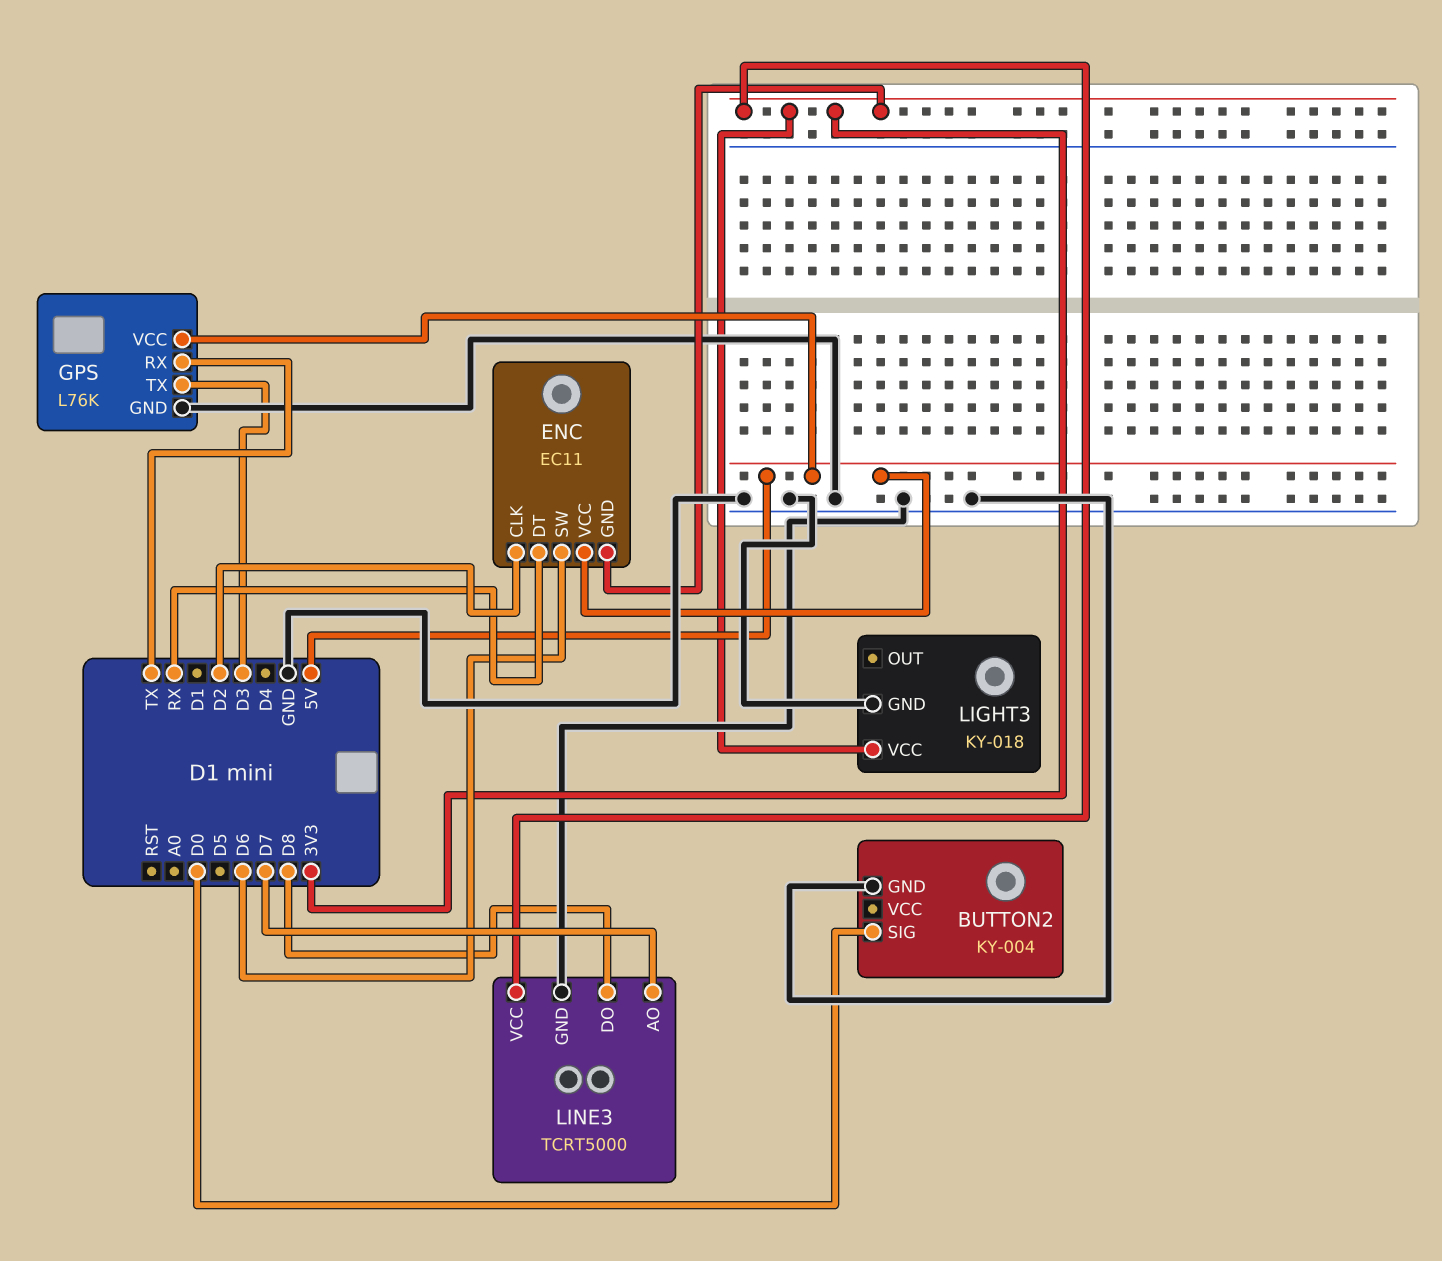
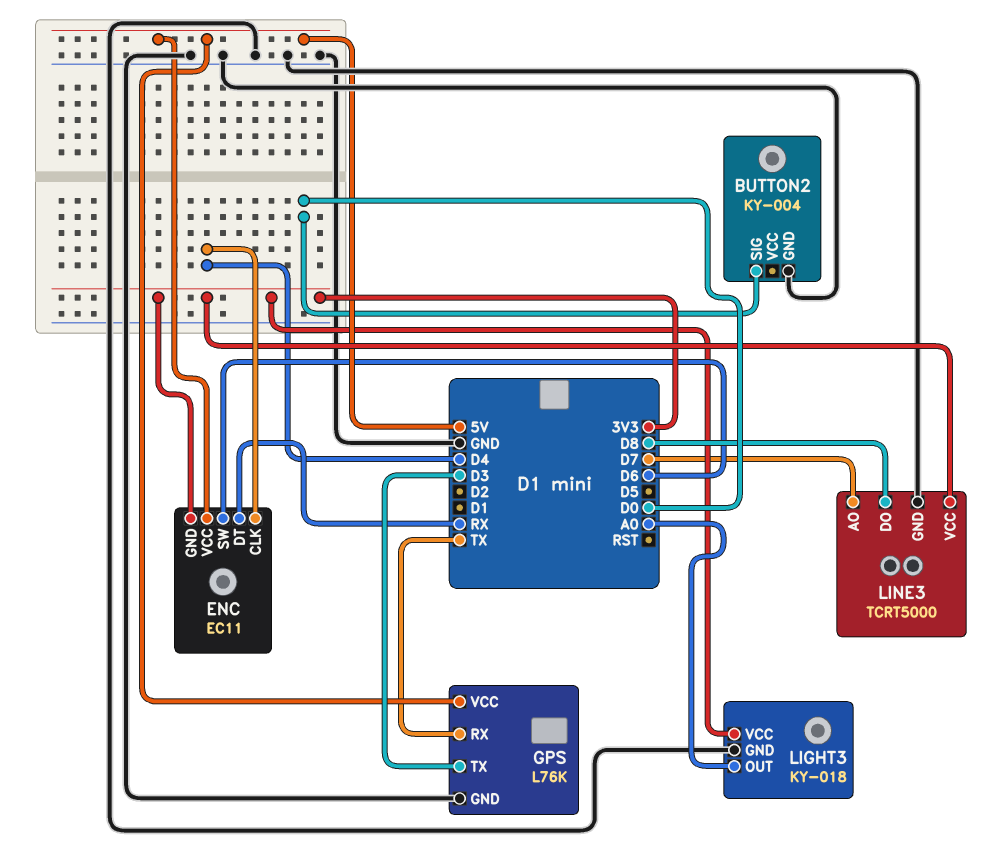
ENC pin CLK: D2 -> D4
LIGHT3 pin OUT: none -> A0

